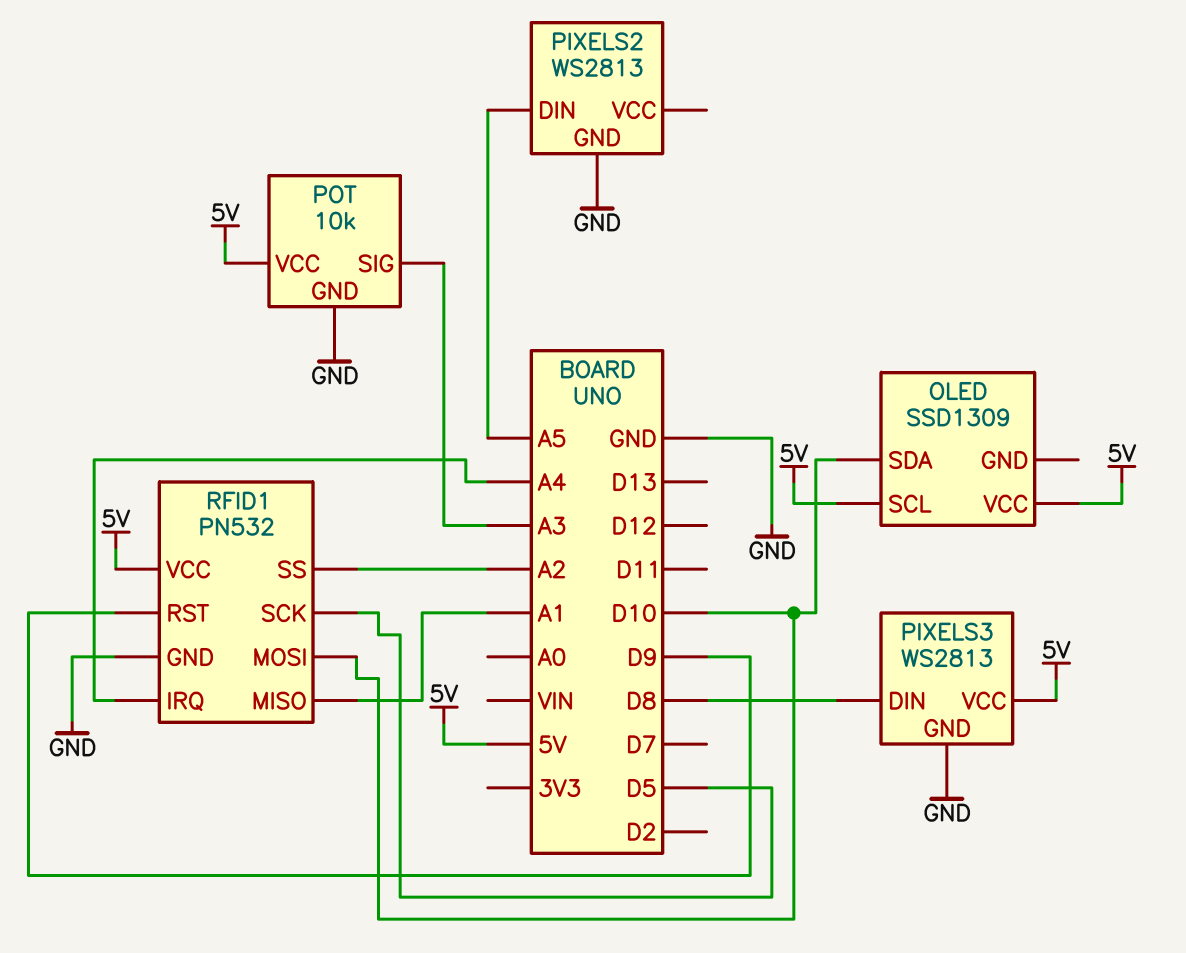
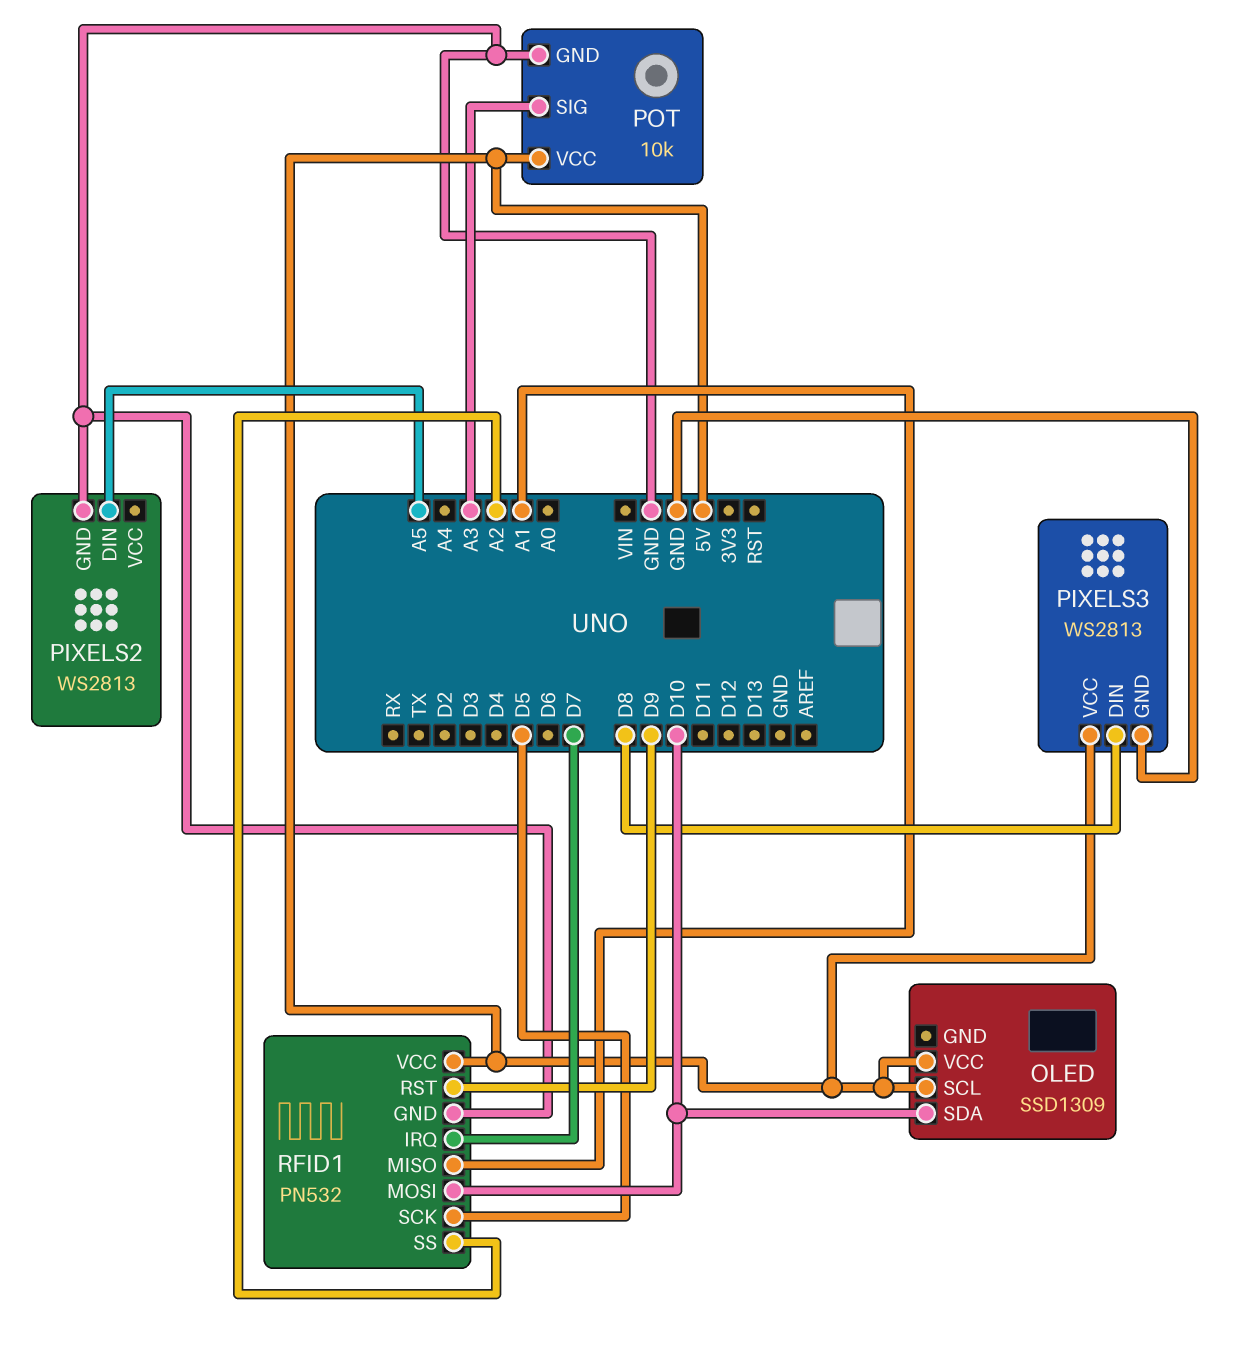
RFID1 pin IRQ: A4 -> D7

